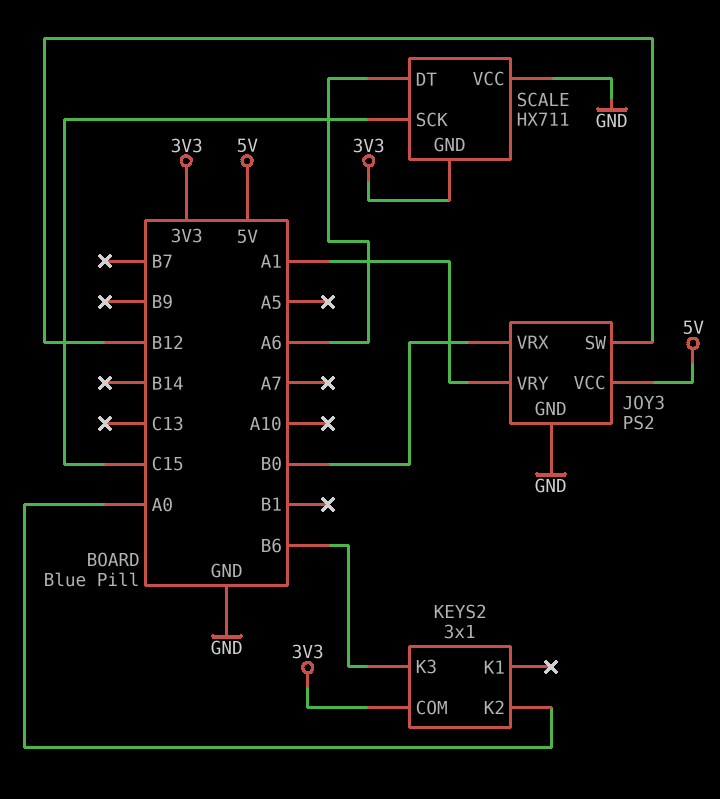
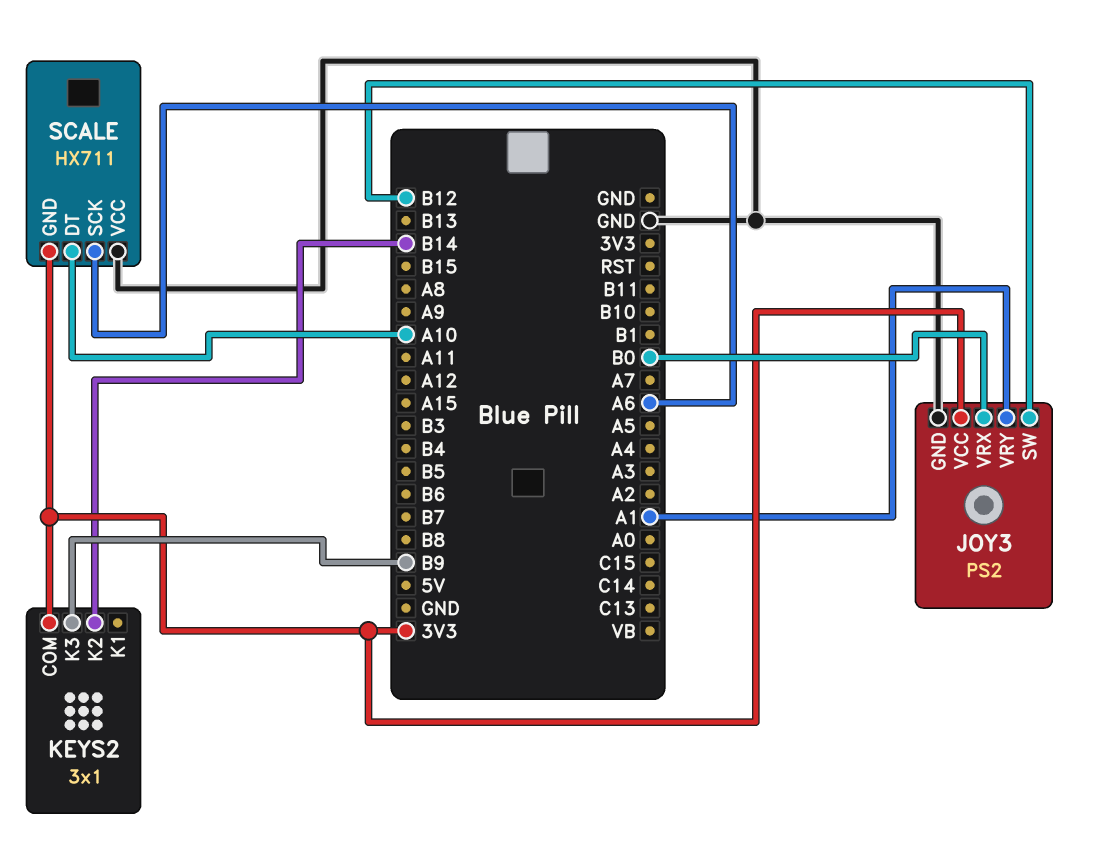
JOY3 pin VCC: 5V -> 3V3
KEYS2 pin K2: A0 -> B14
KEYS2 pin K3: B6 -> B9
SCALE pin DT: A6 -> A10
SCALE pin SCK: C15 -> A6

